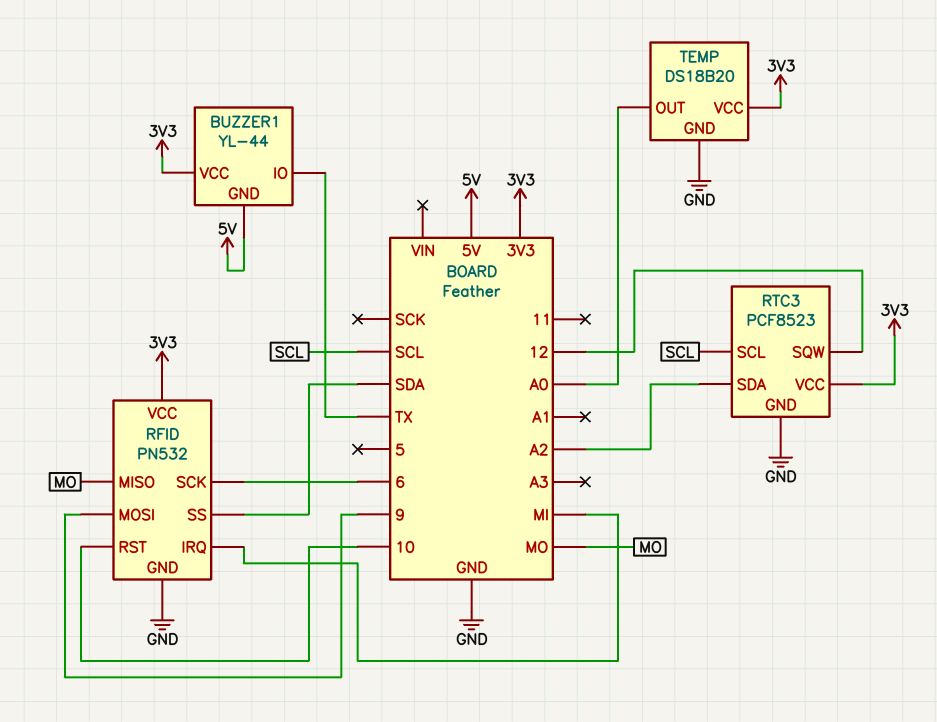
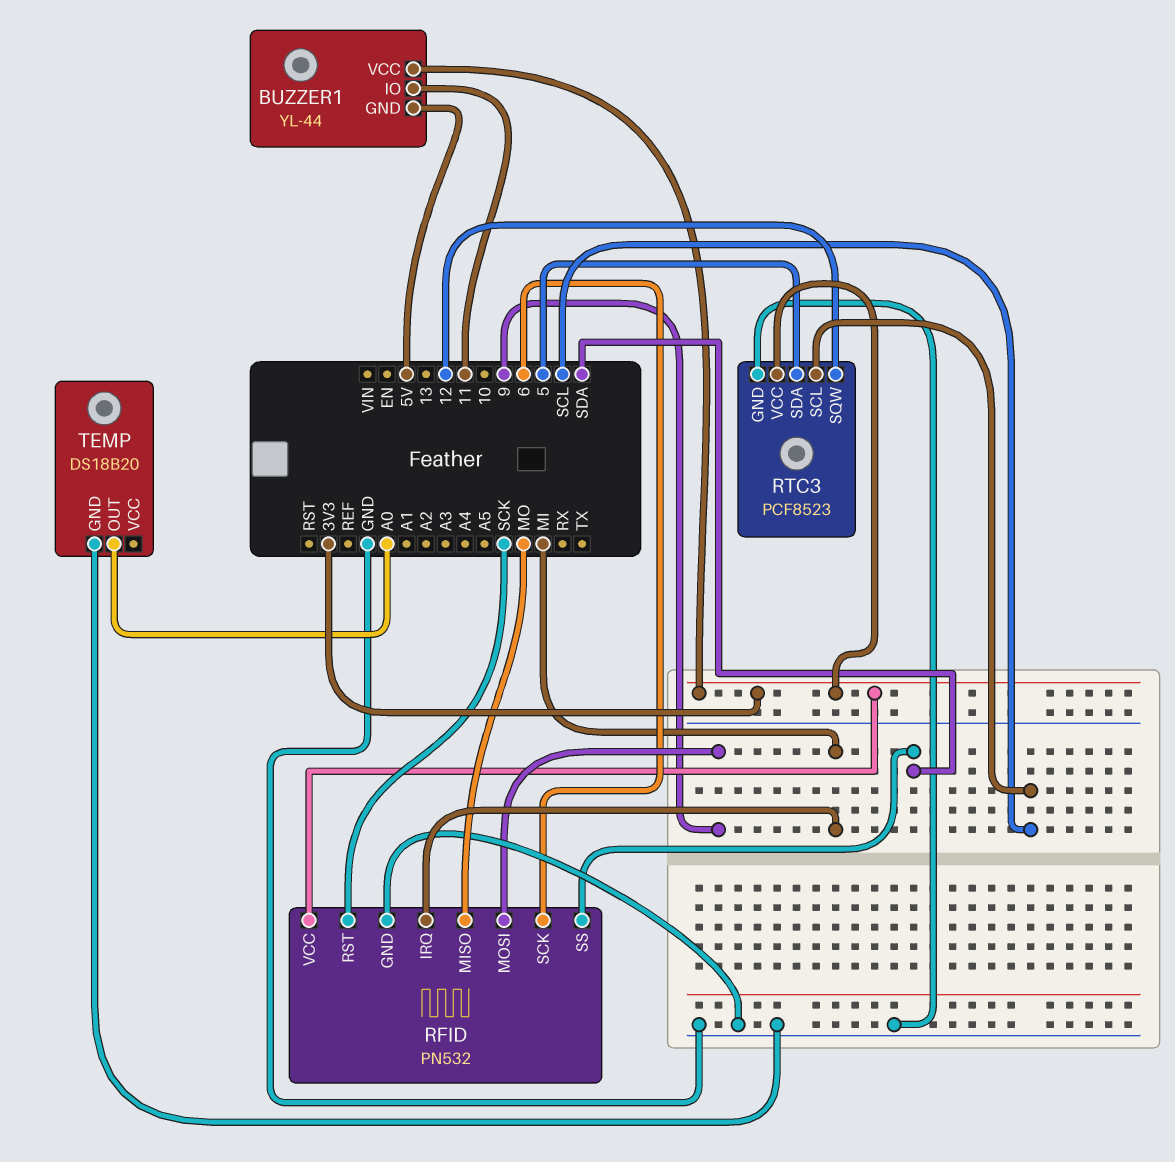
BUZZER1 pin IO: TX -> 11
RFID pin RST: 10 -> SCK
RTC3 pin SDA: A2 -> 5
TEMP pin VCC: 3V3 -> none

